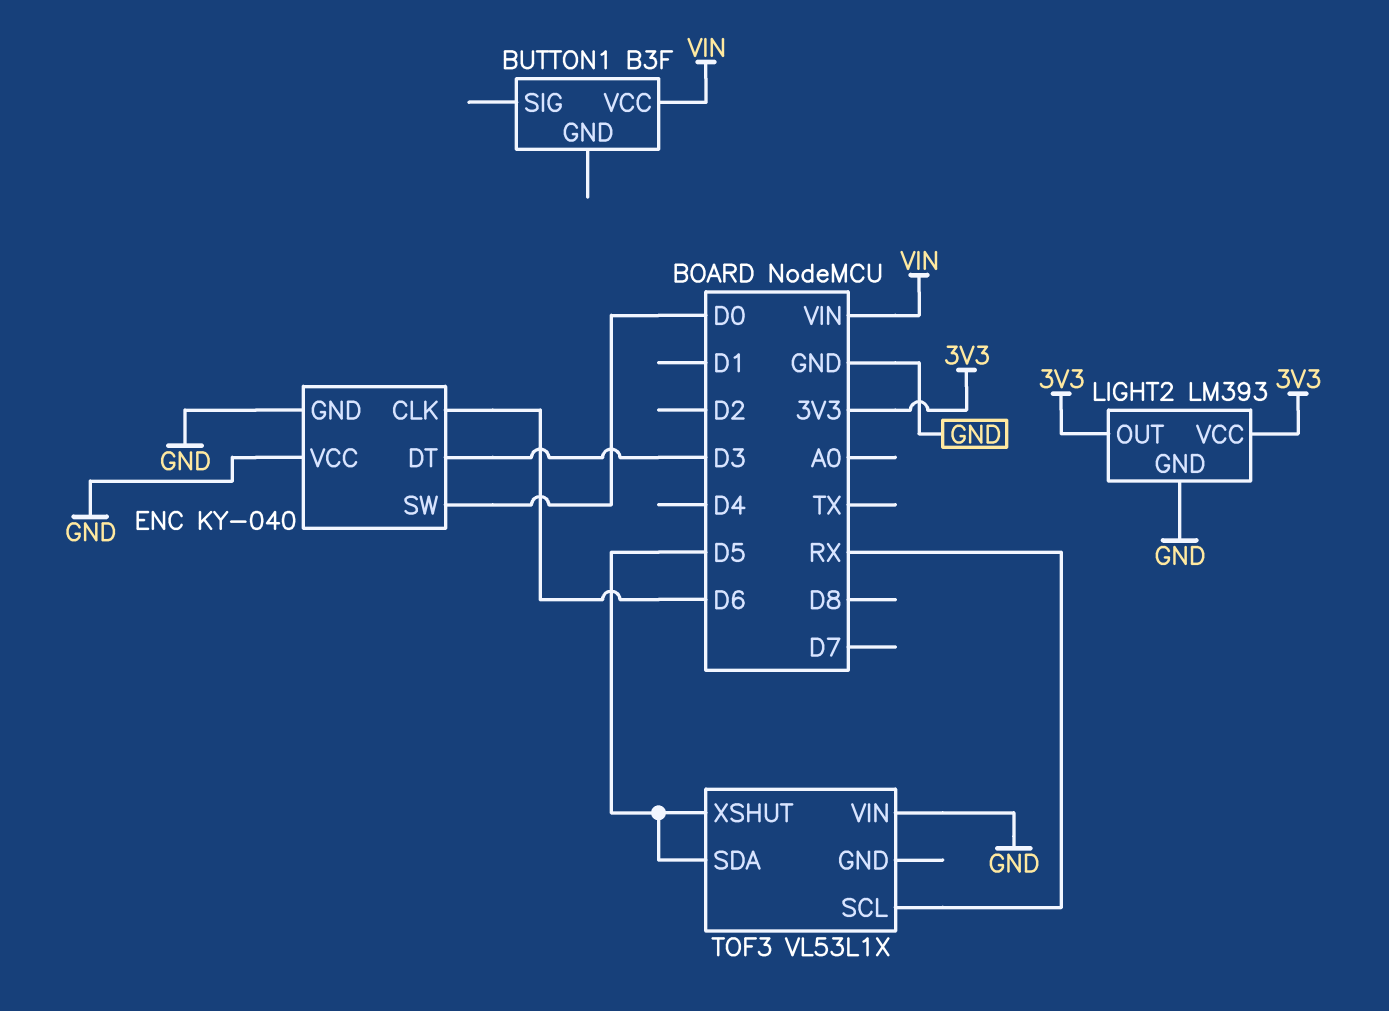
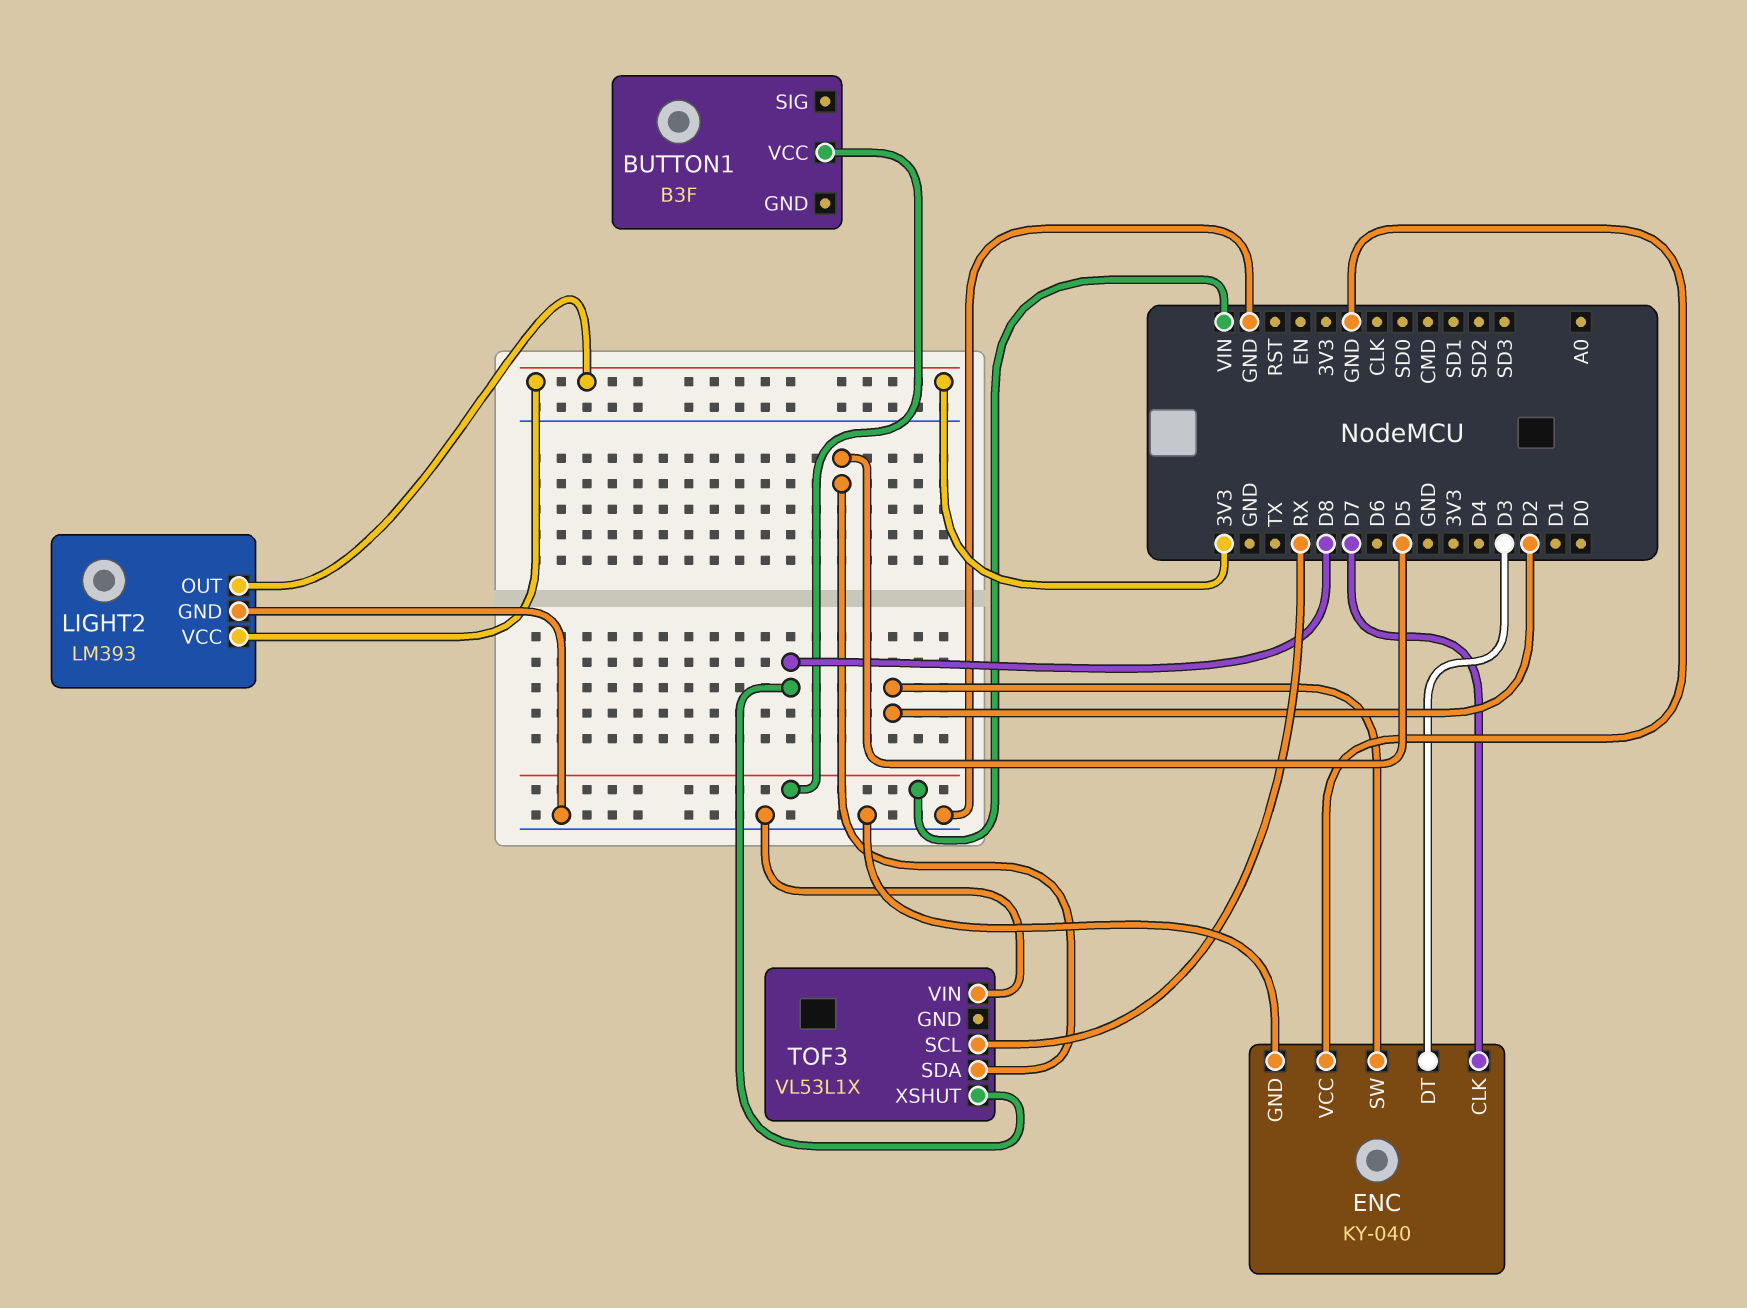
ENC pin CLK: D6 -> D7
ENC pin SW: D0 -> D2
TOF3 pin XSHUT: D5 -> D8

